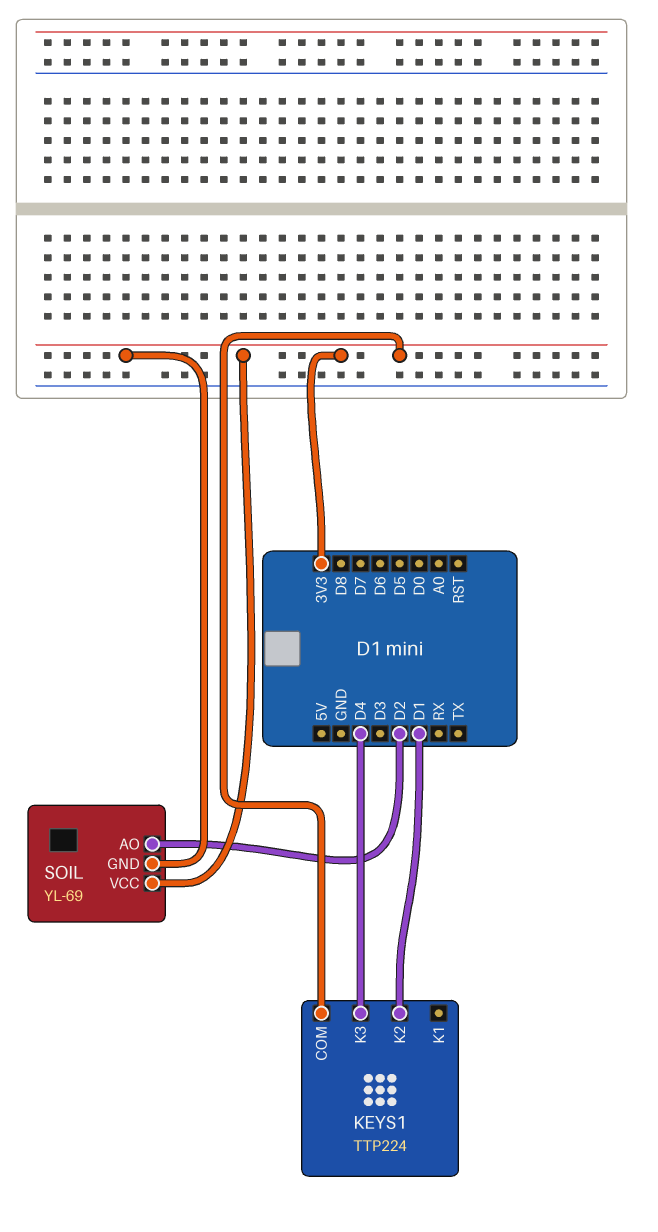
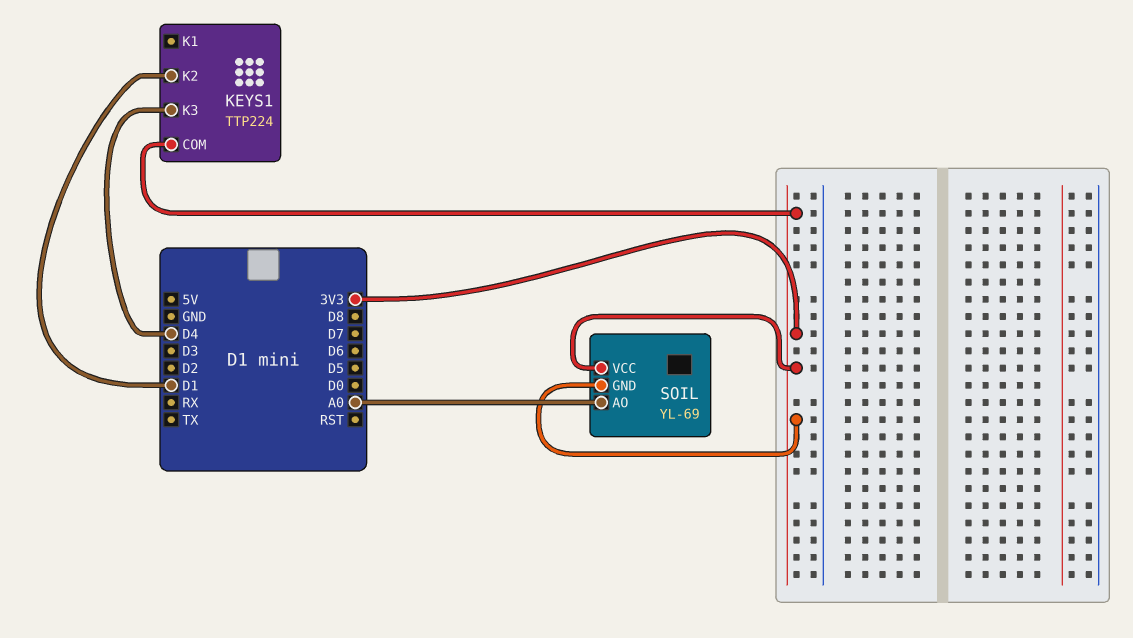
SOIL pin AO: D2 -> A0

